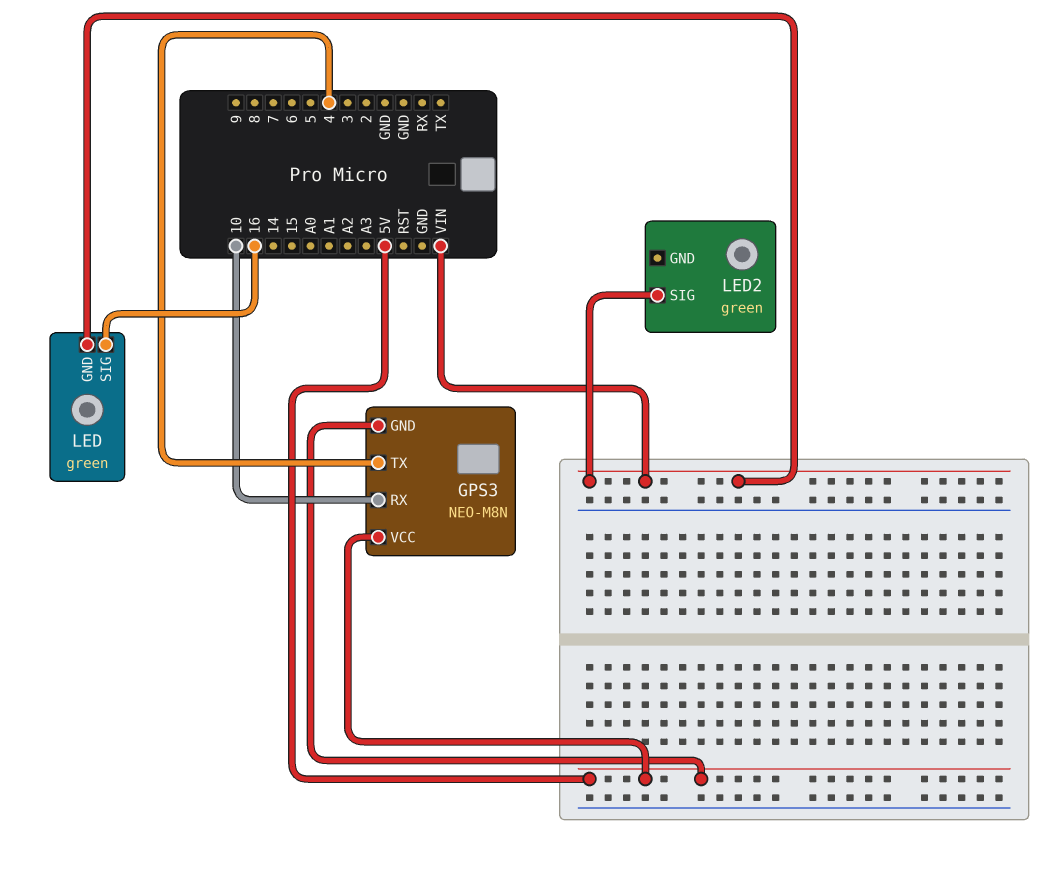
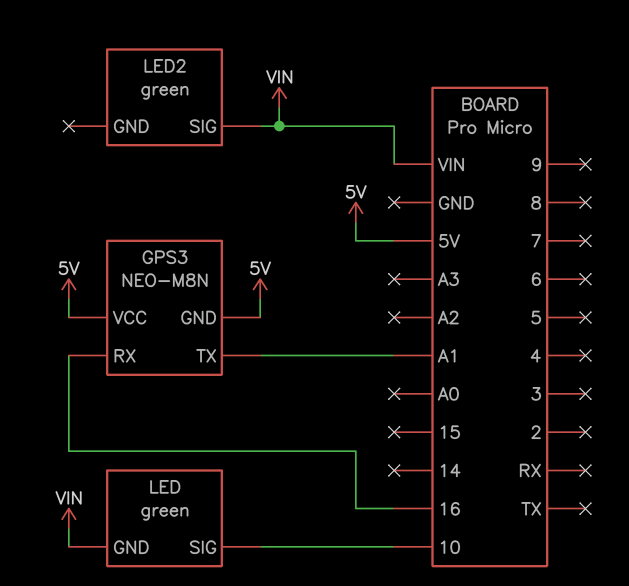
GPS3 pin RX: 10 -> 16
GPS3 pin TX: 4 -> A1
LED pin SIG: 16 -> 10

